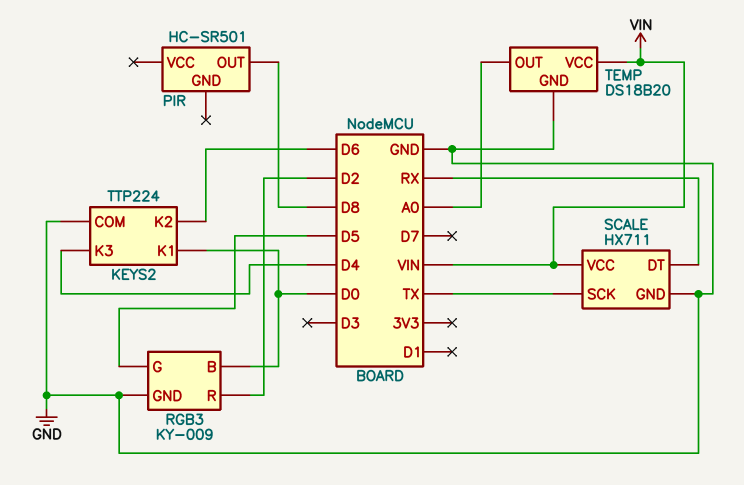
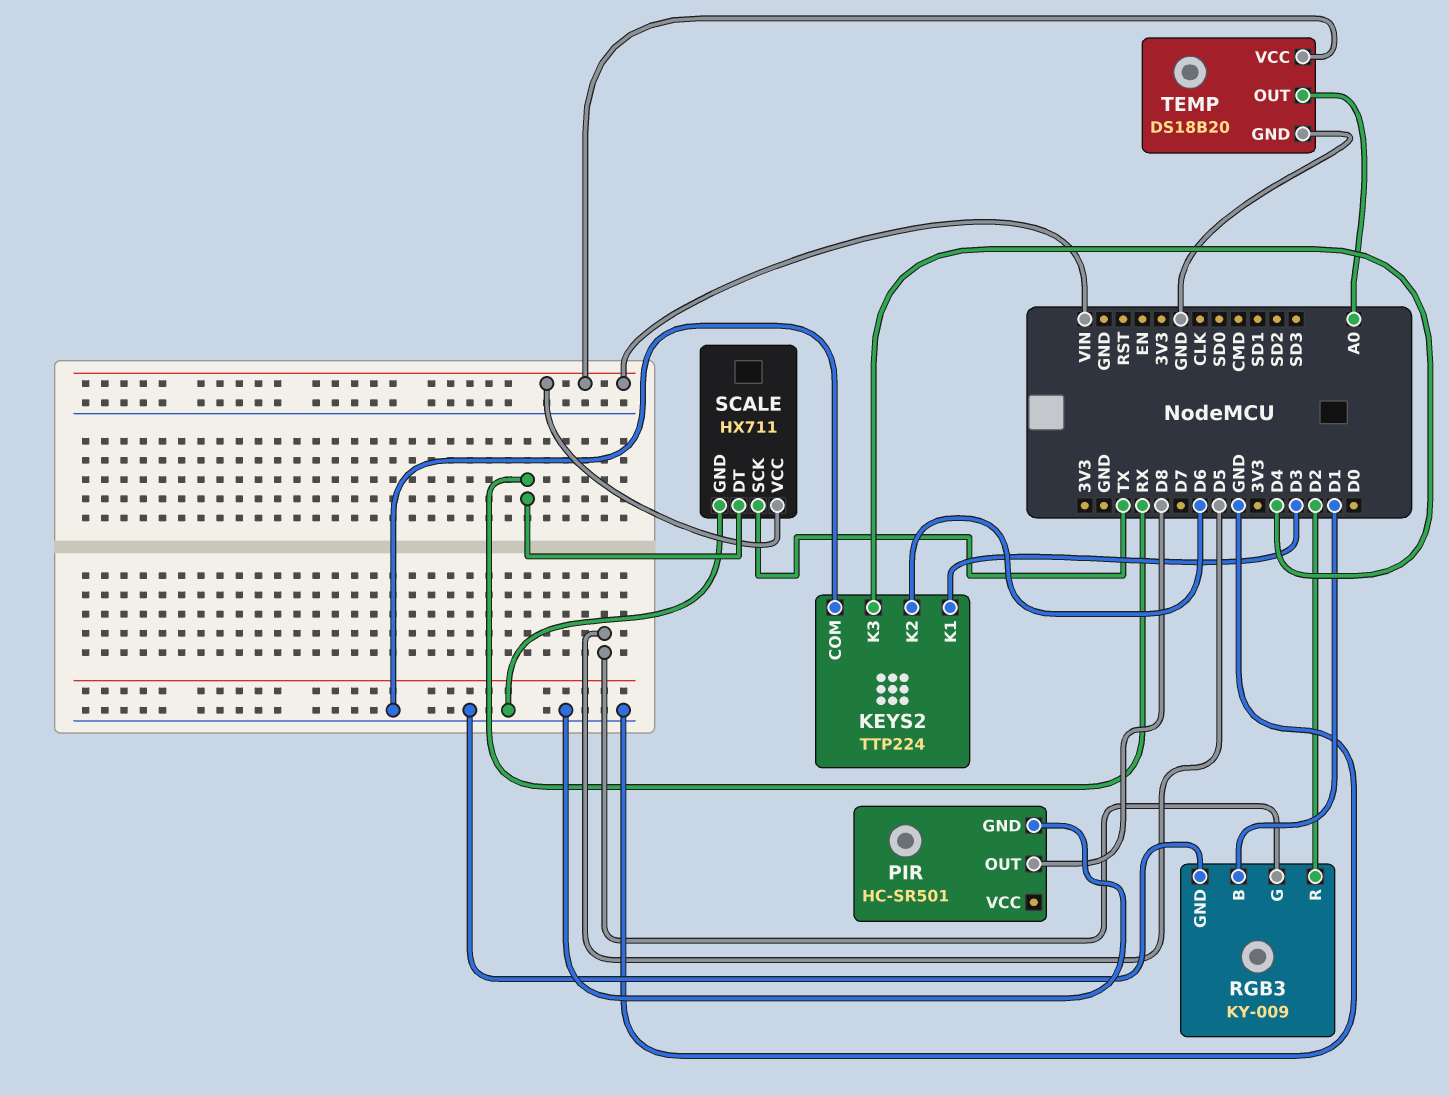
KEYS2 pin K1: D0 -> D3
PIR pin GND: none -> GND
RGB3 pin B: D0 -> D1

